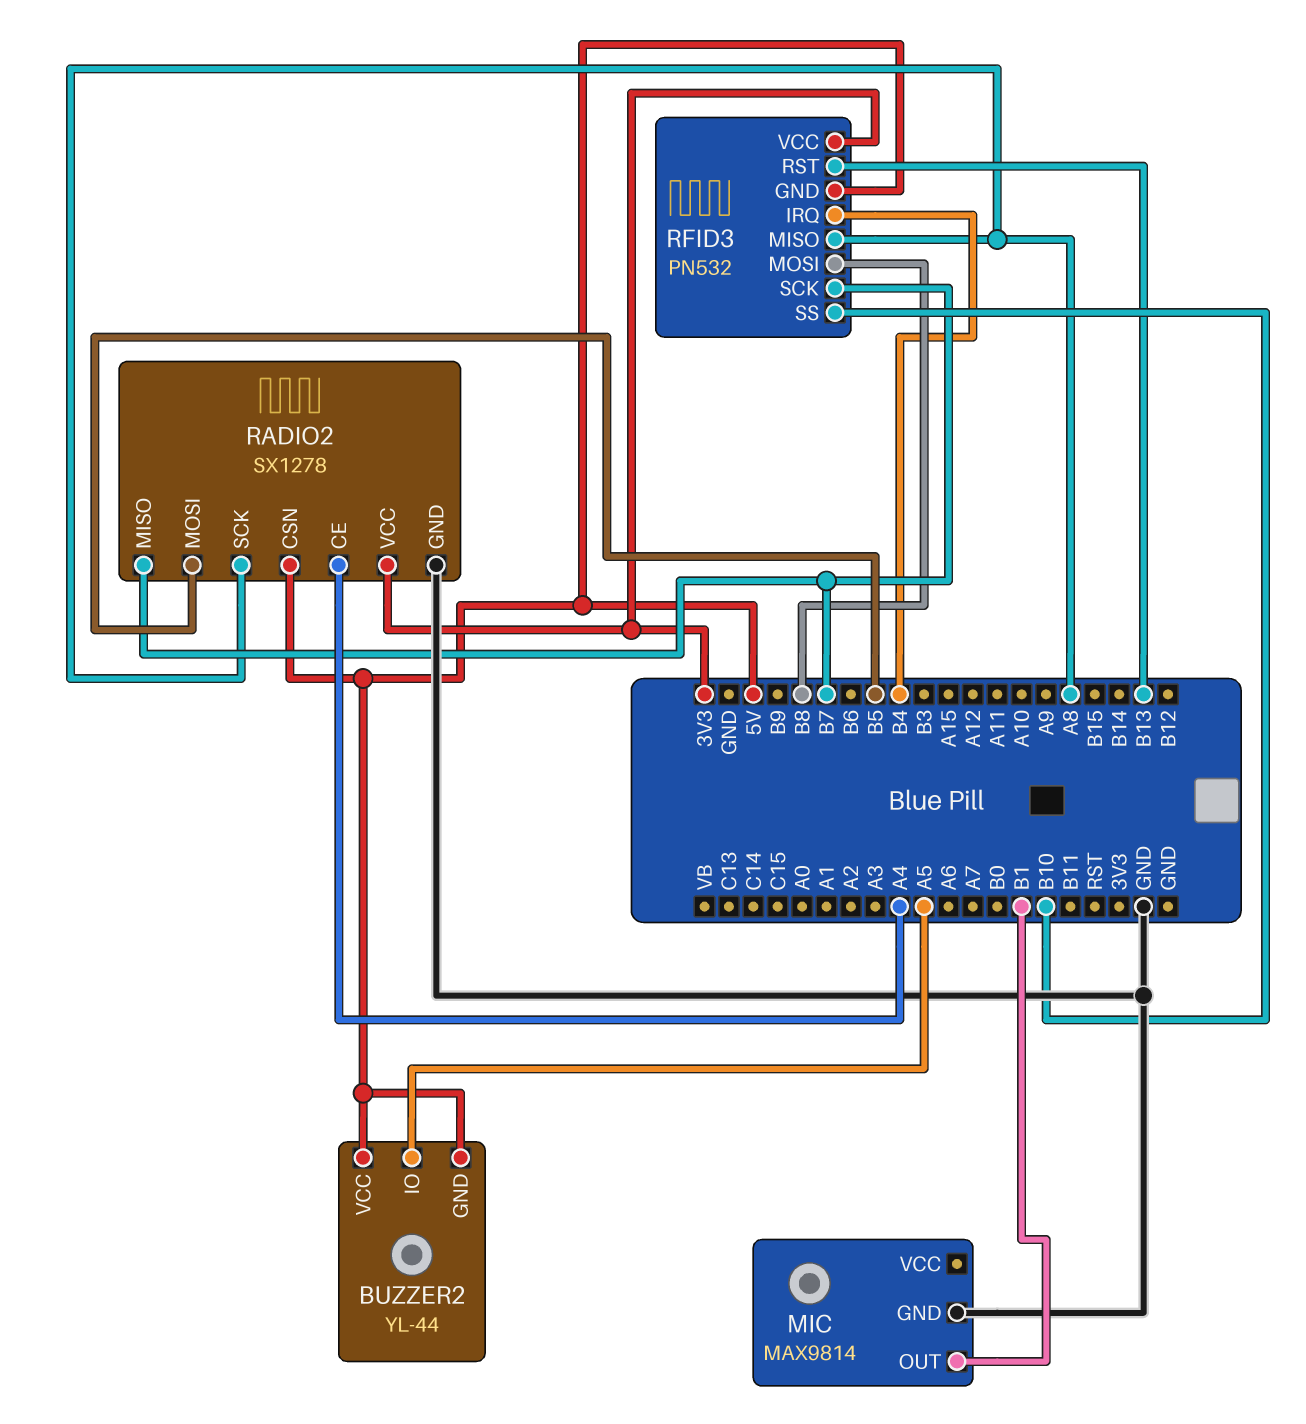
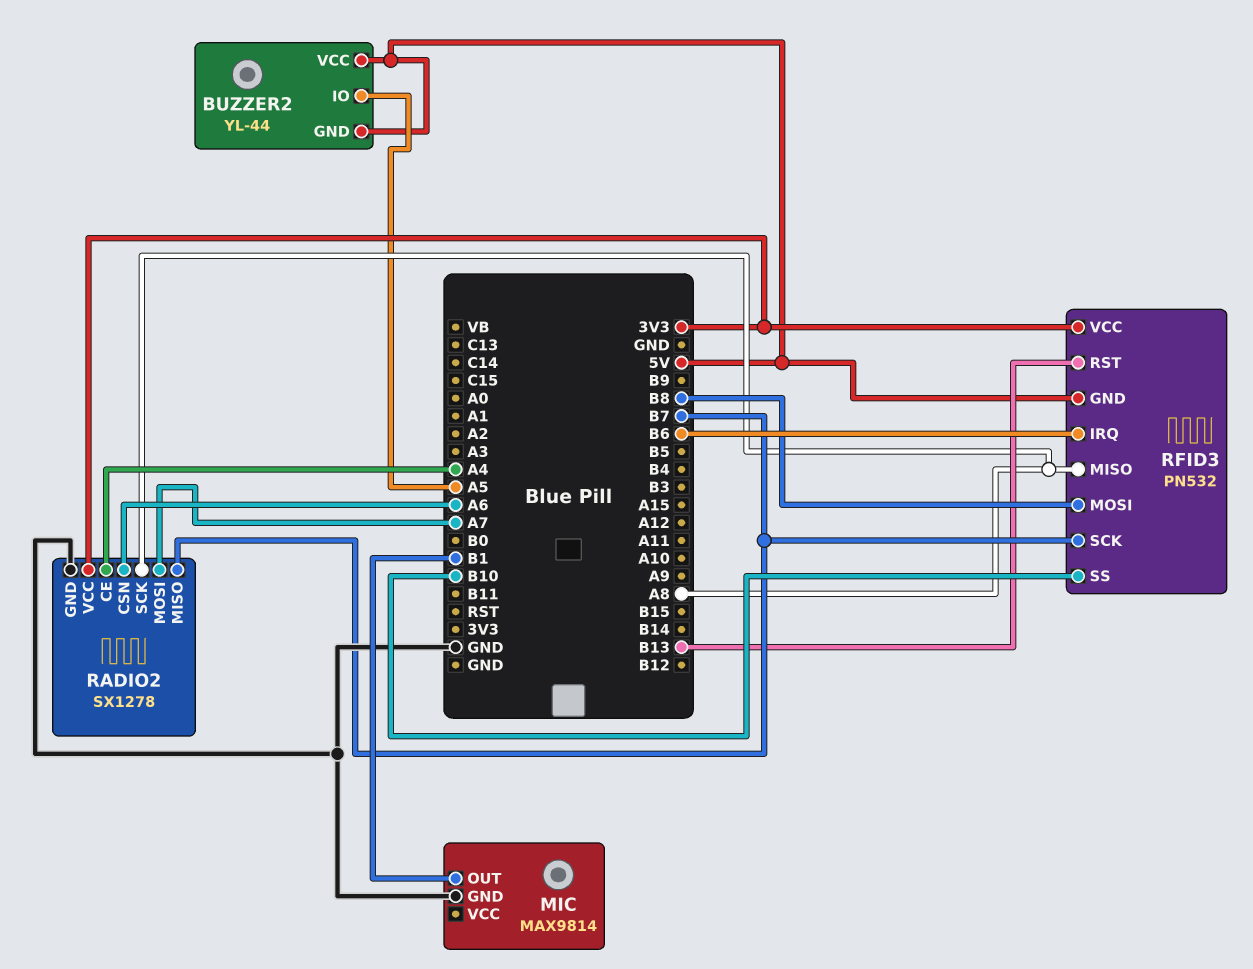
RADIO2 pin CSN: 5V -> A6
RADIO2 pin MOSI: B5 -> A7
RFID3 pin IRQ: B4 -> B6

